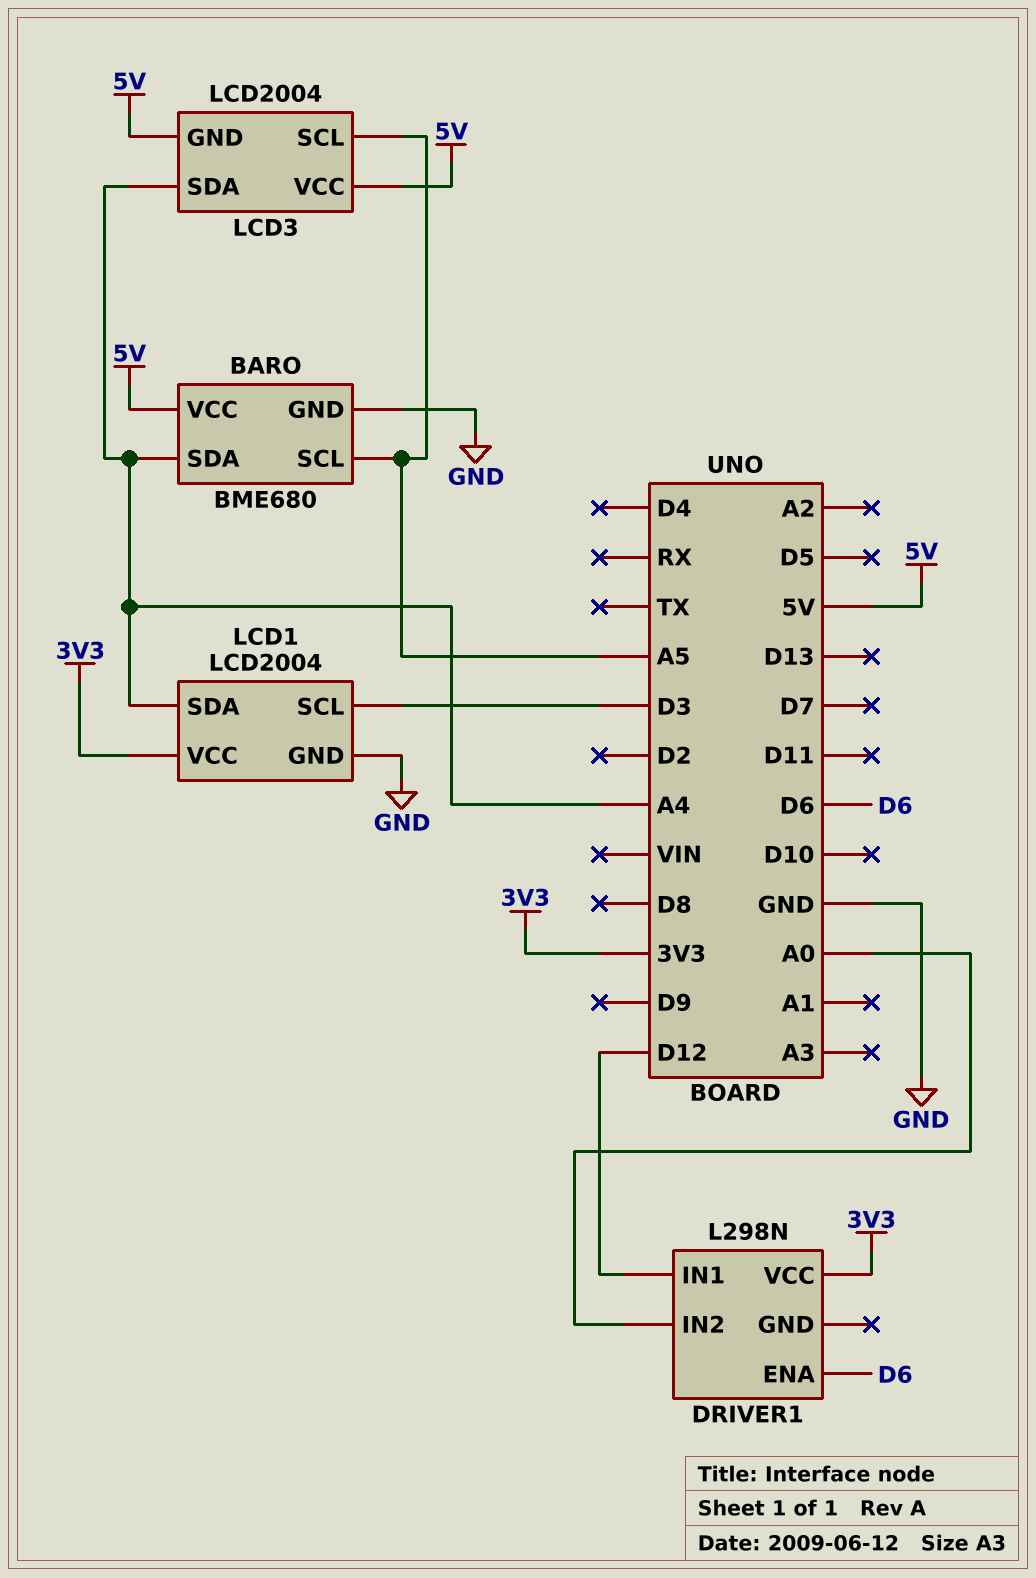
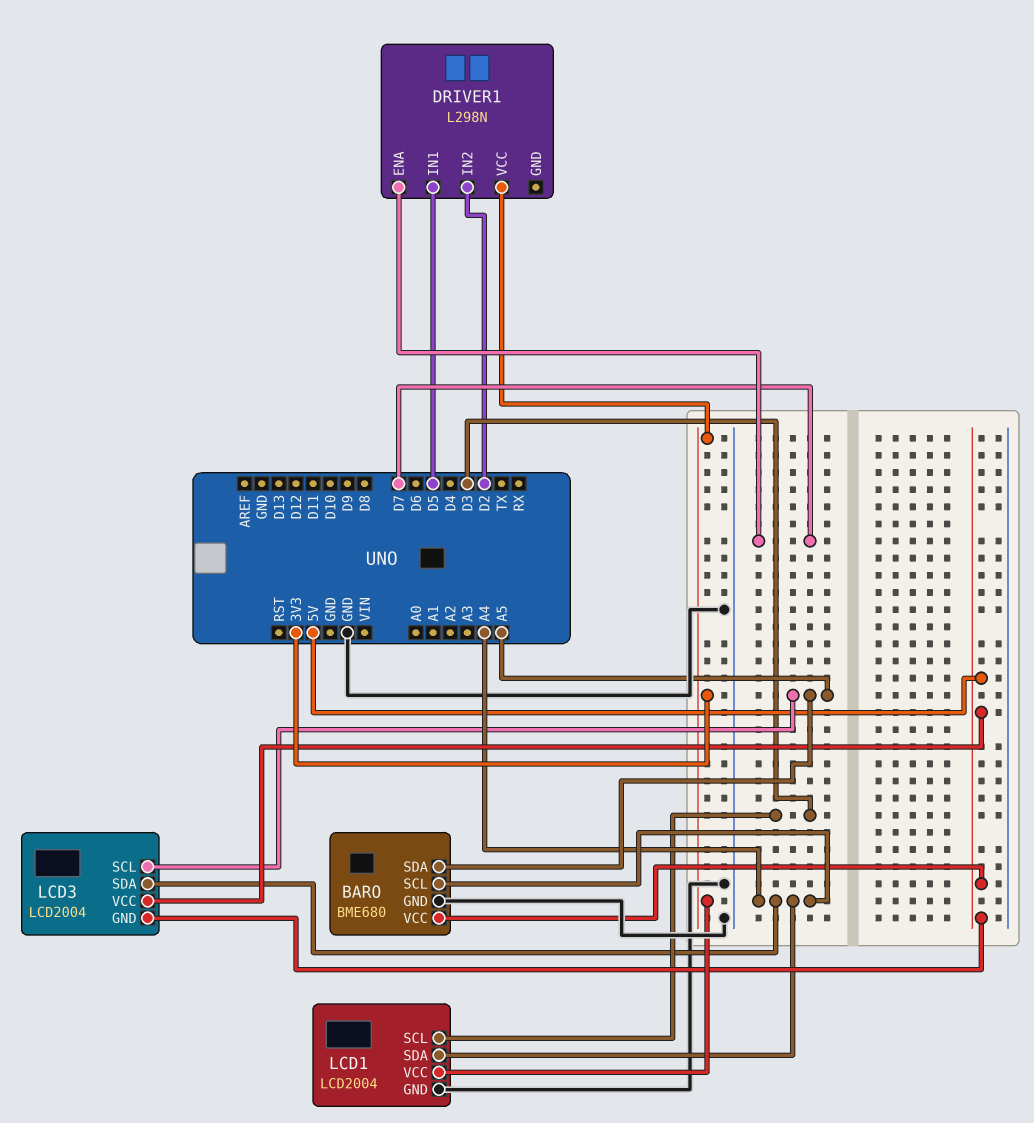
BARO pin SCL: A5 -> A4
BARO pin SDA: A4 -> A5
DRIVER1 pin ENA: D6 -> D7
DRIVER1 pin IN1: D12 -> D5
DRIVER1 pin IN2: A0 -> D2

